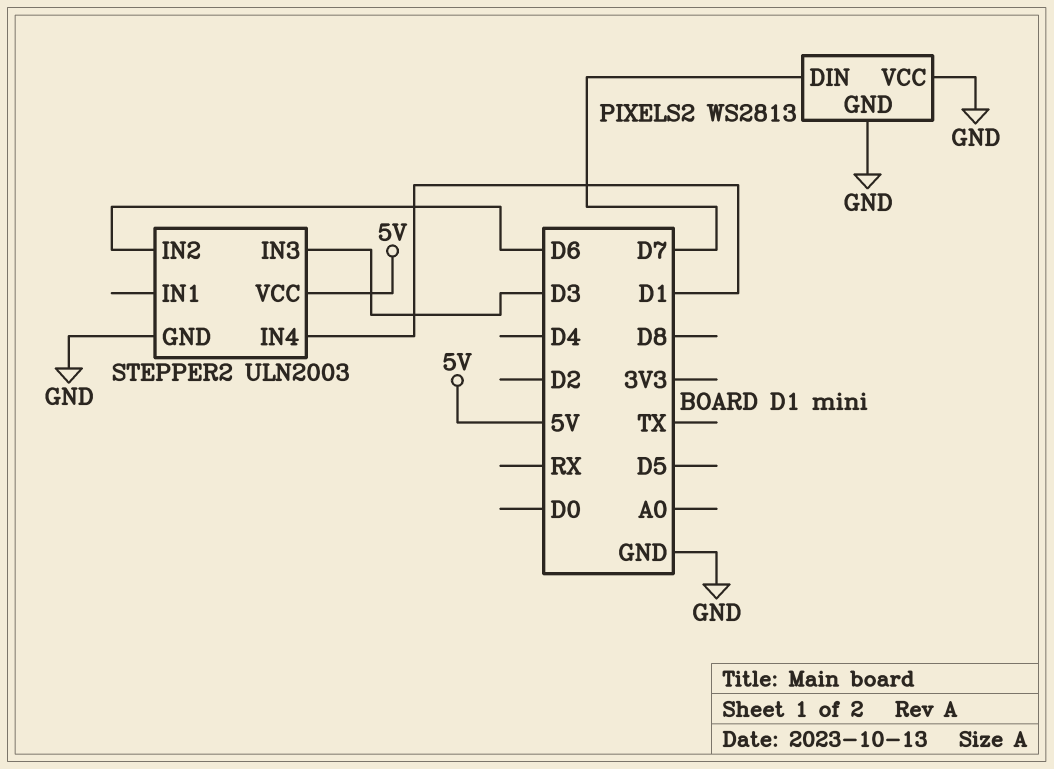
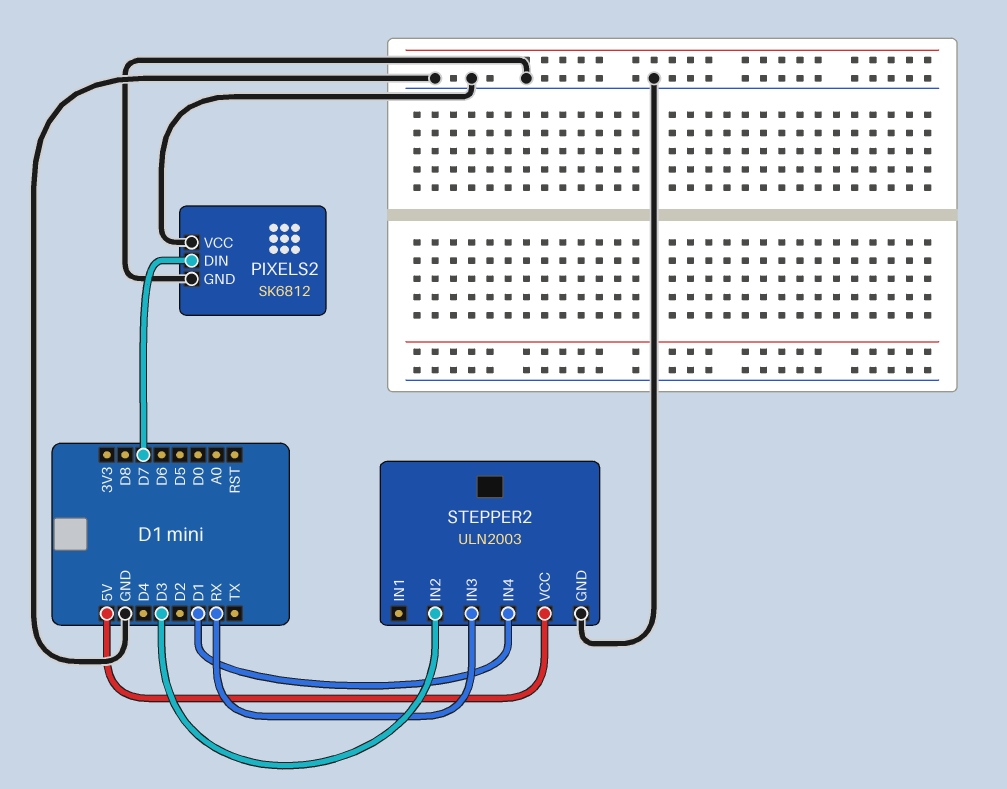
PIXELS2: WS2813 -> SK6812
STEPPER2 pin IN2: D6 -> D3
STEPPER2 pin IN3: D3 -> RX

